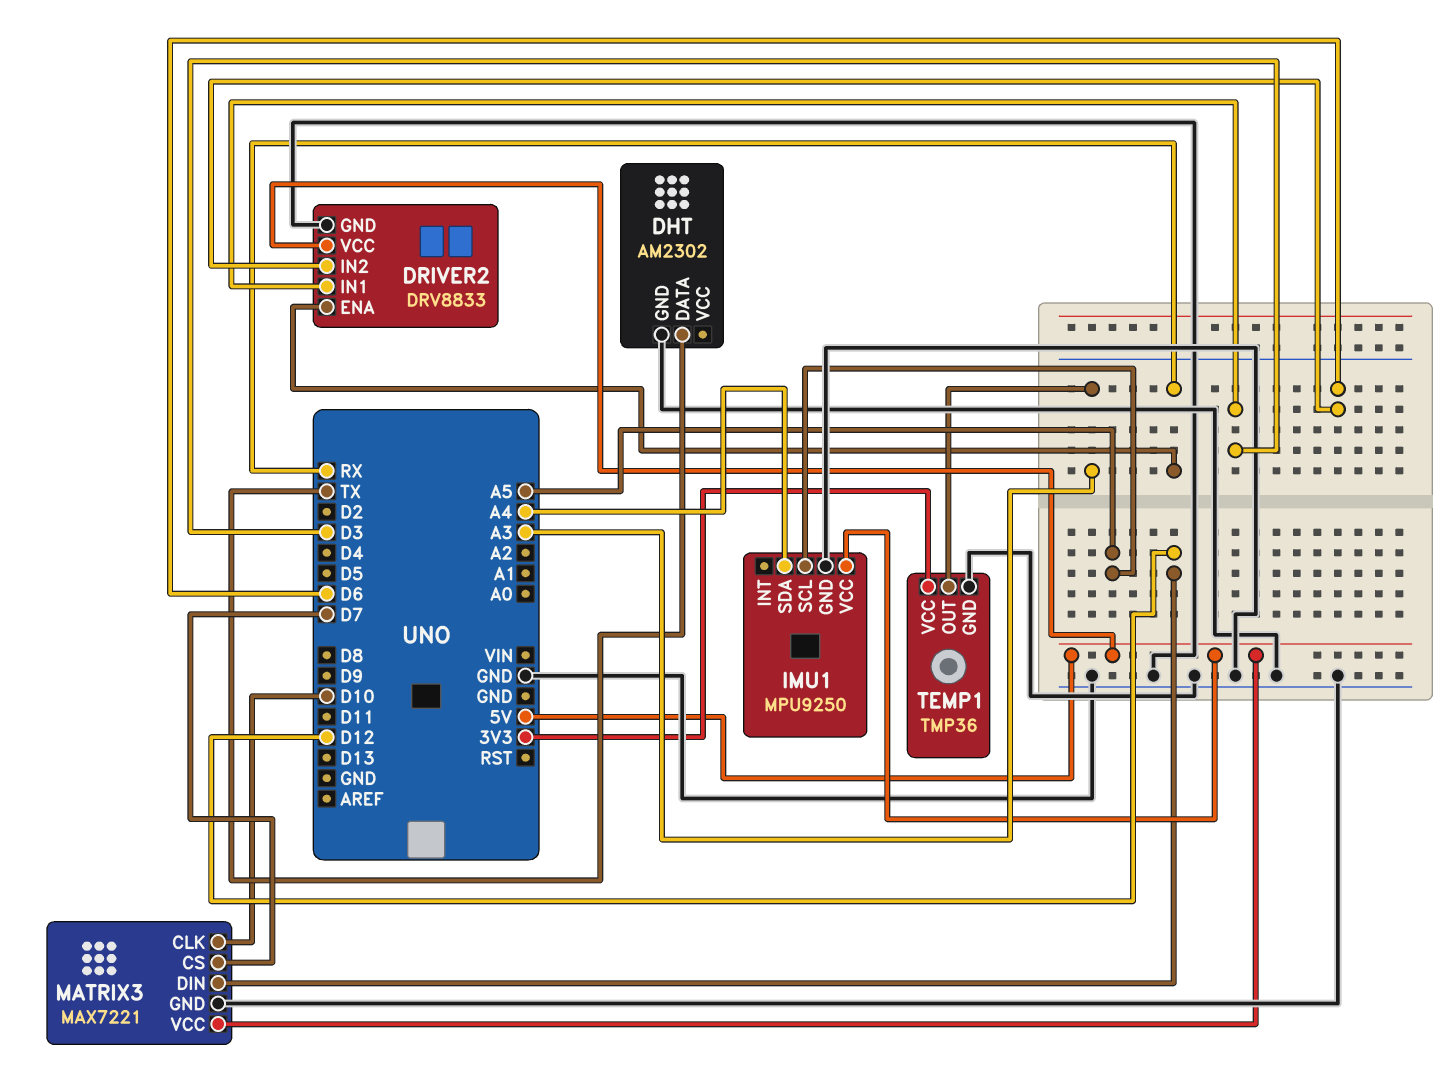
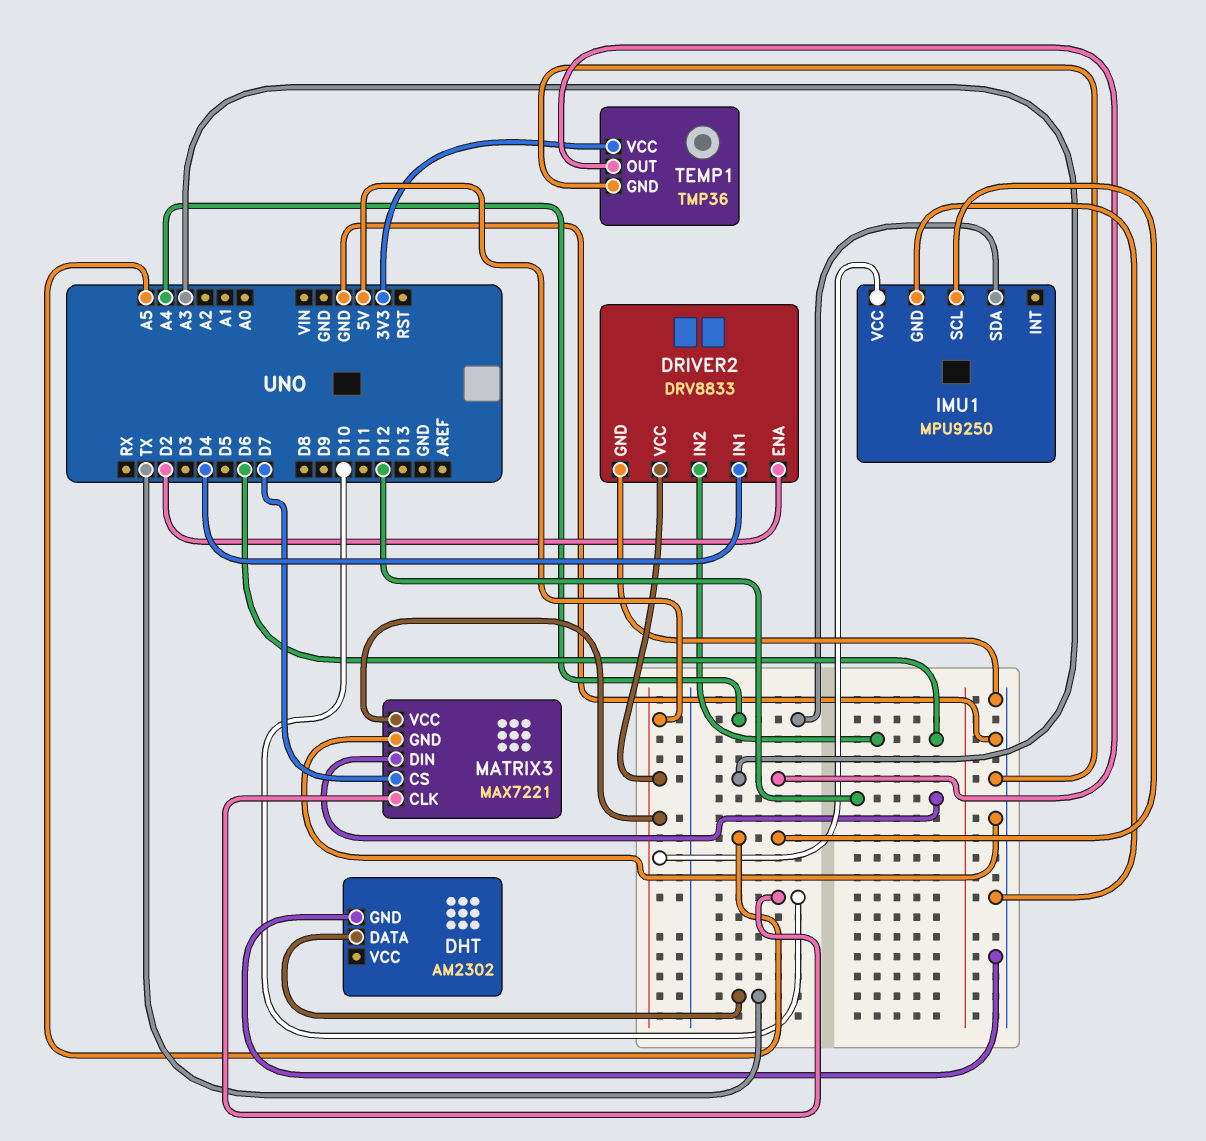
DRIVER2 pin ENA: RX -> D2
DRIVER2 pin IN1: D3 -> D4

